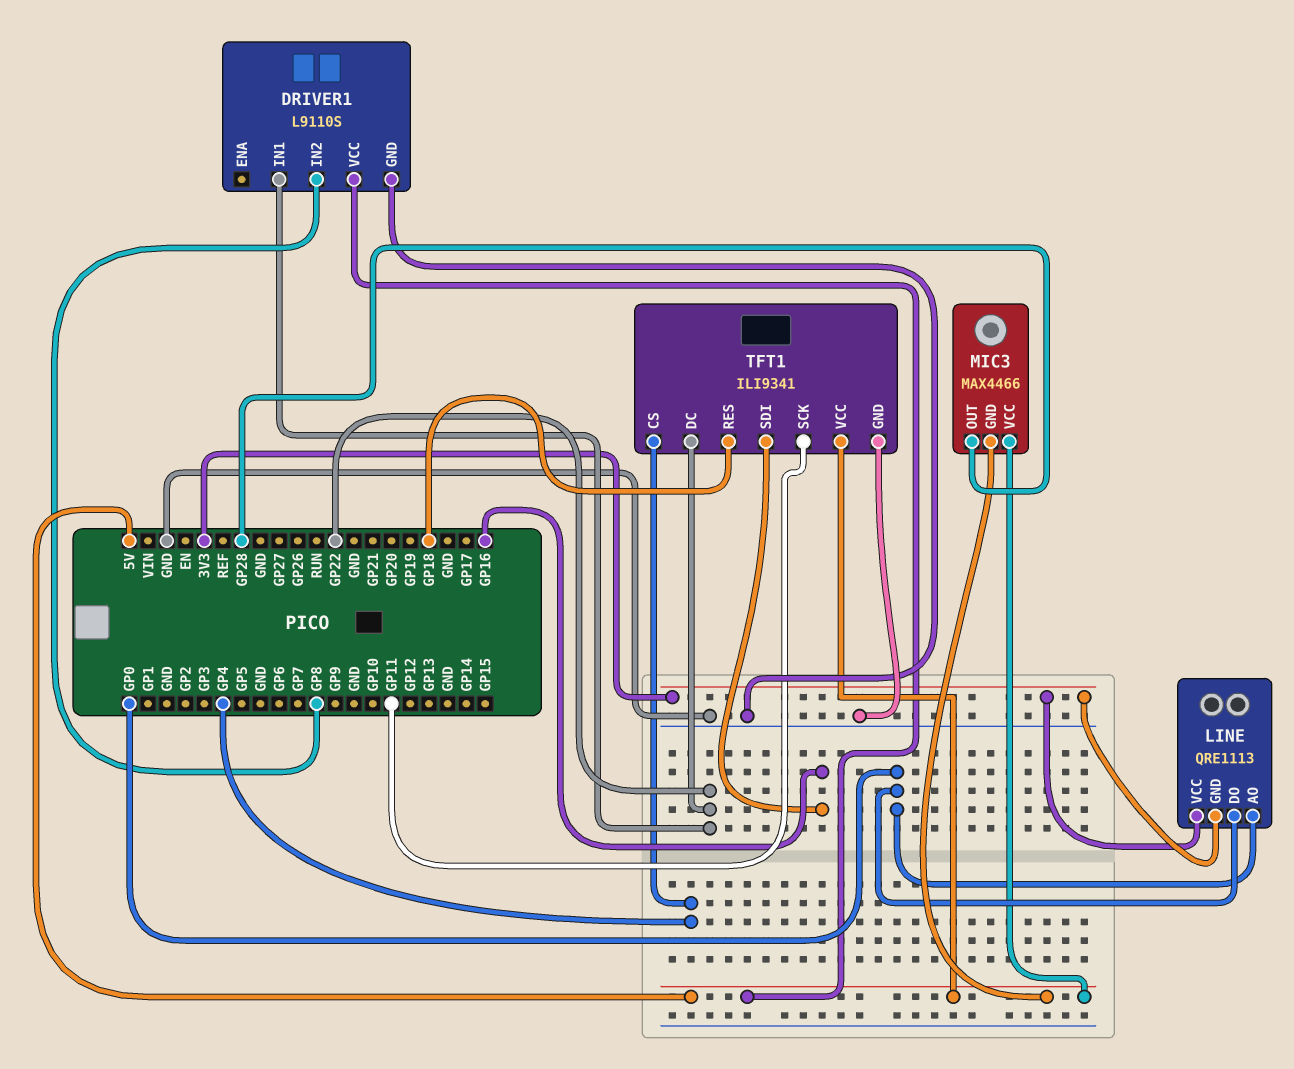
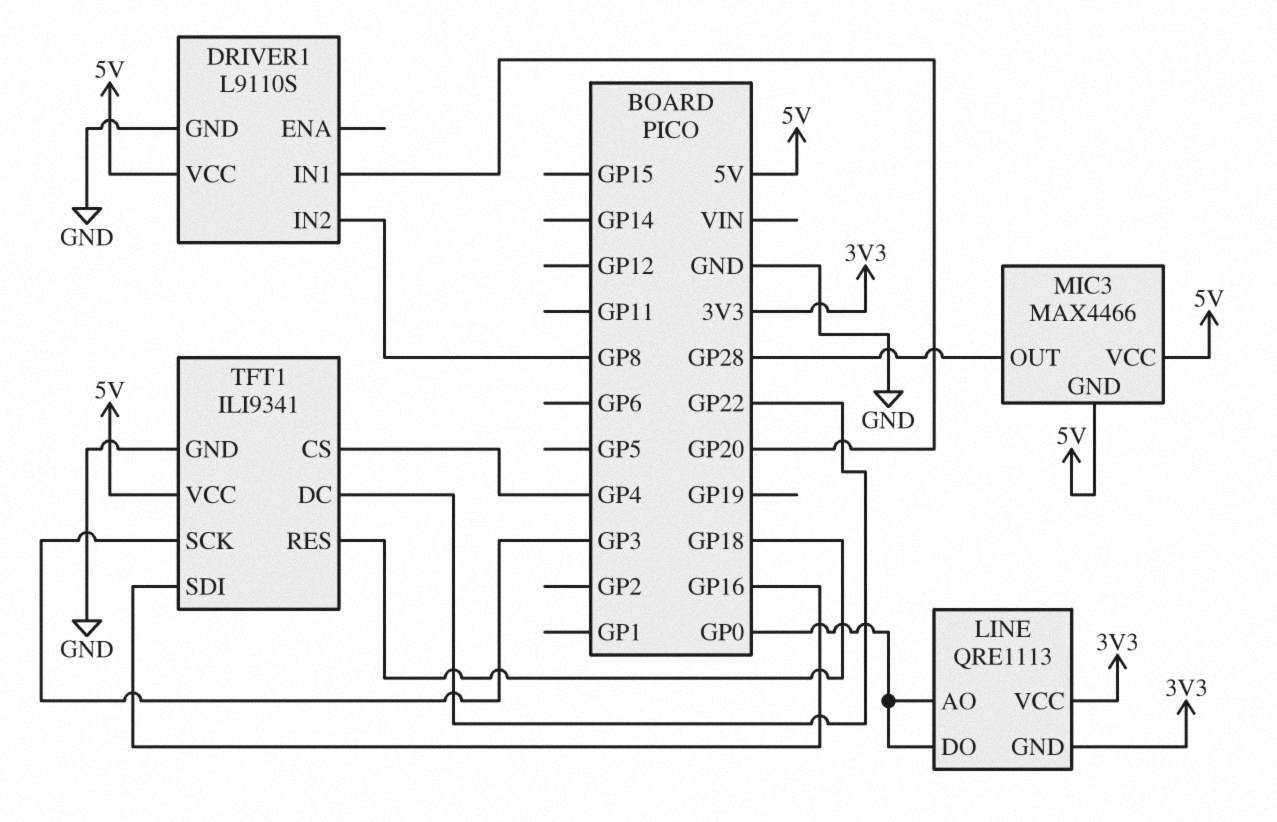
DRIVER1 pin IN1: GP22 -> GP20
TFT1 pin SCK: GP11 -> GP3

